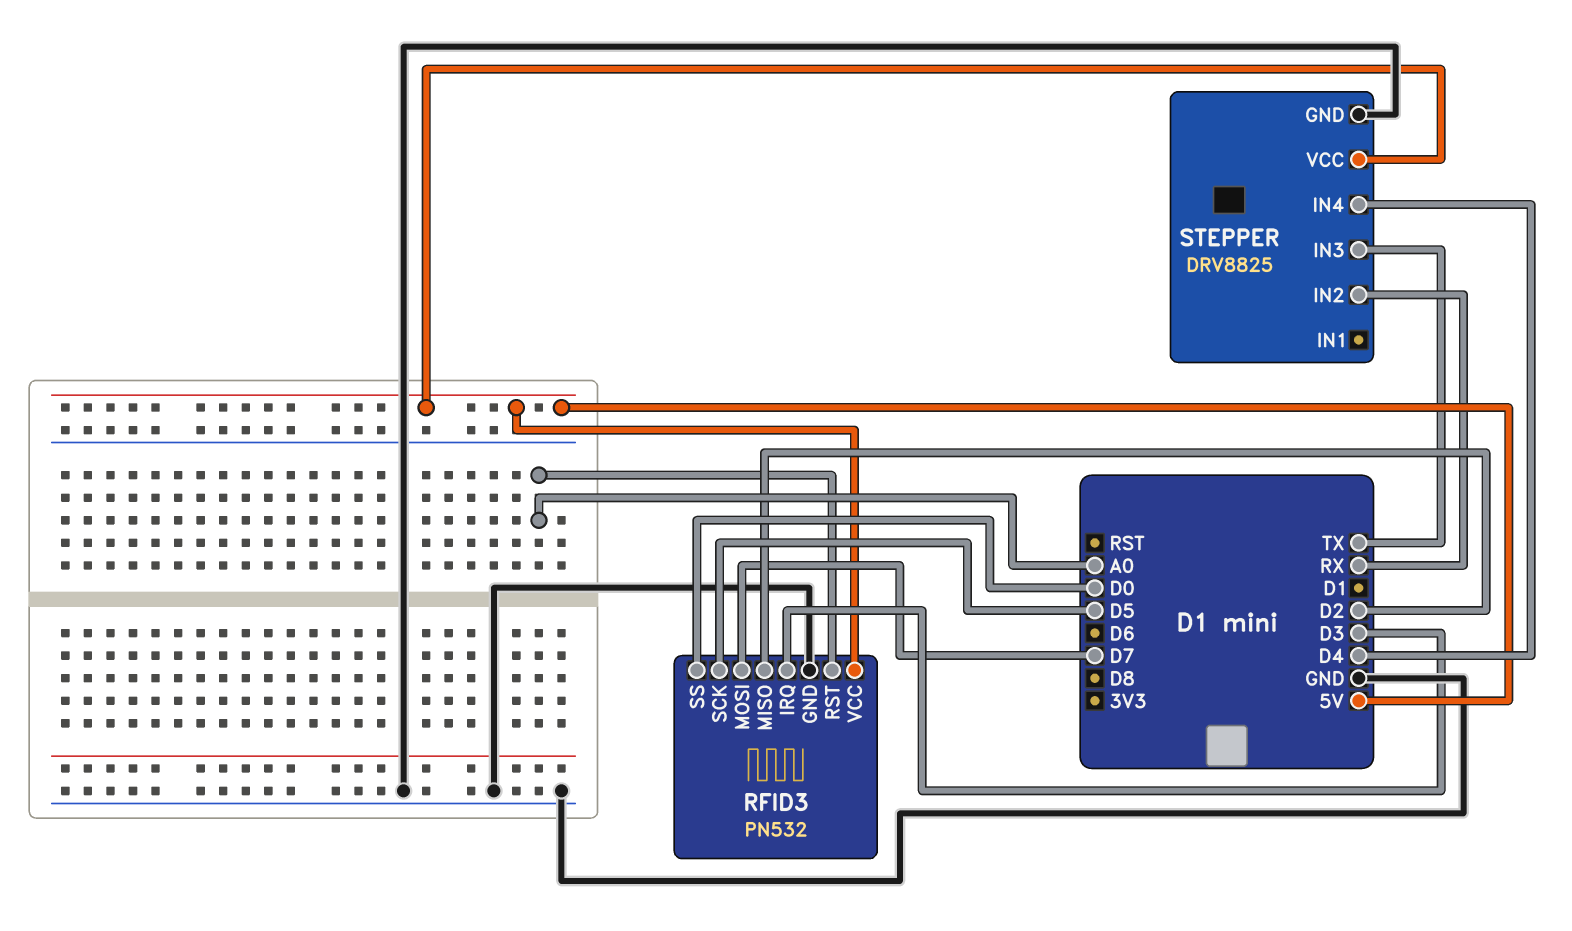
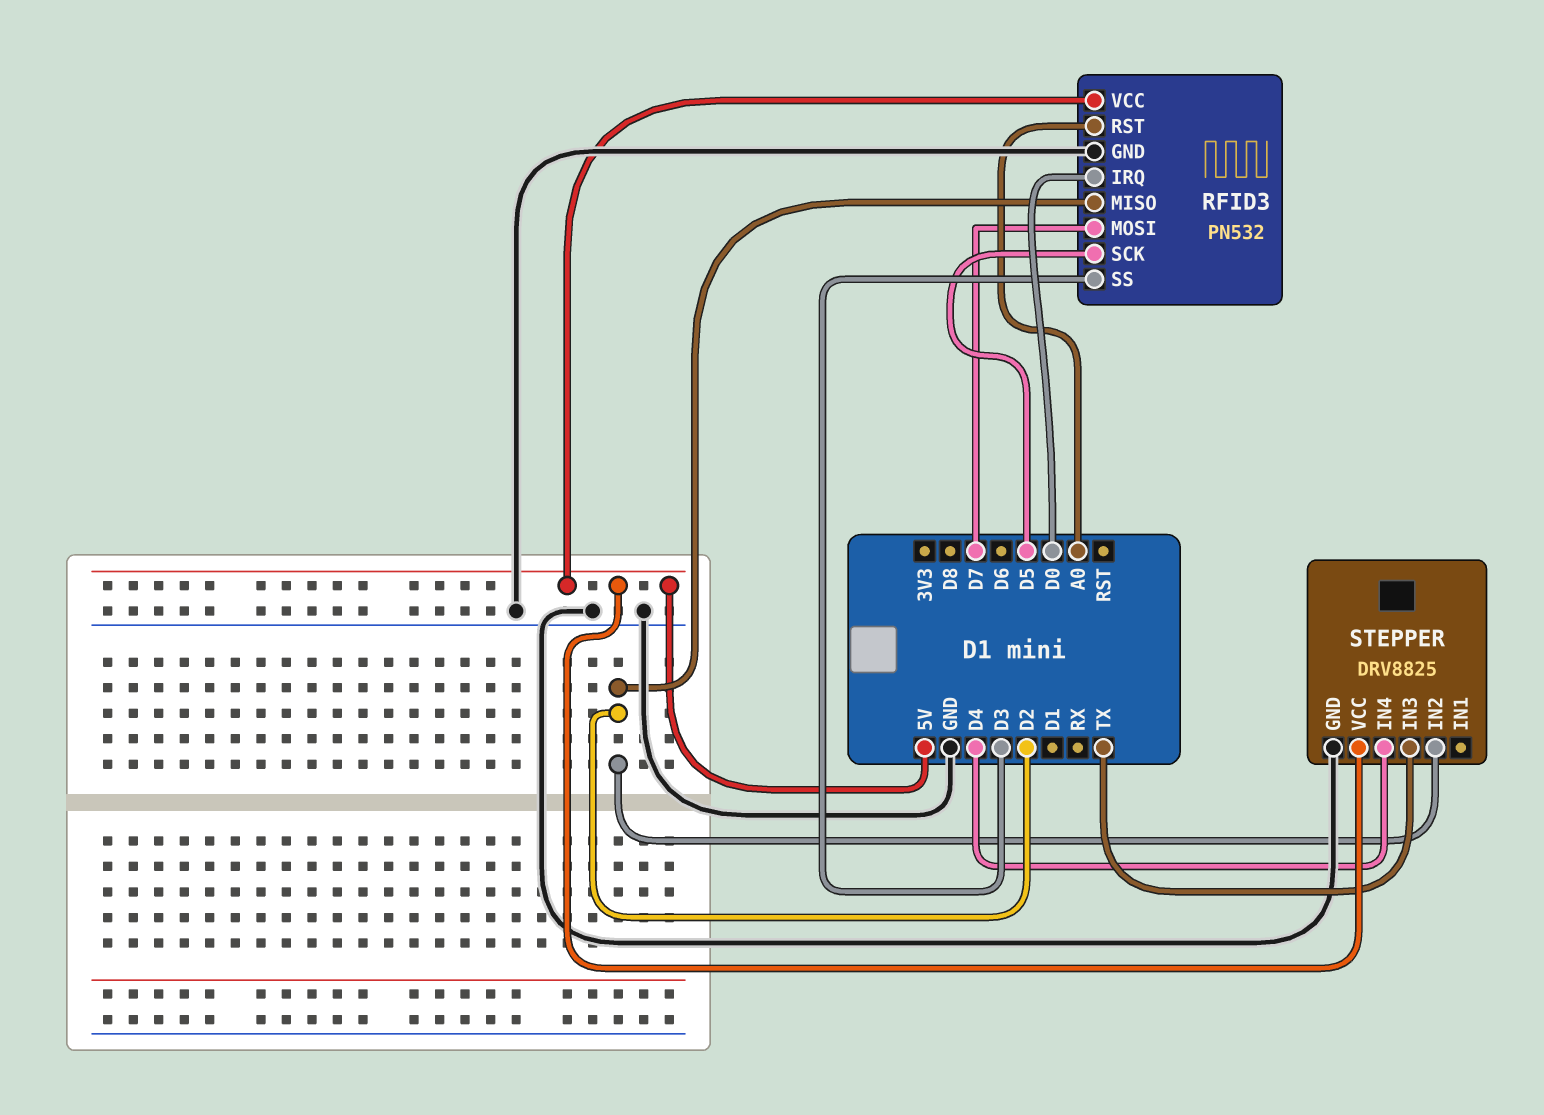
RFID3 pin IRQ: D3 -> D0
RFID3 pin SS: D0 -> D3
STEPPER pin IN2: RX -> D2

